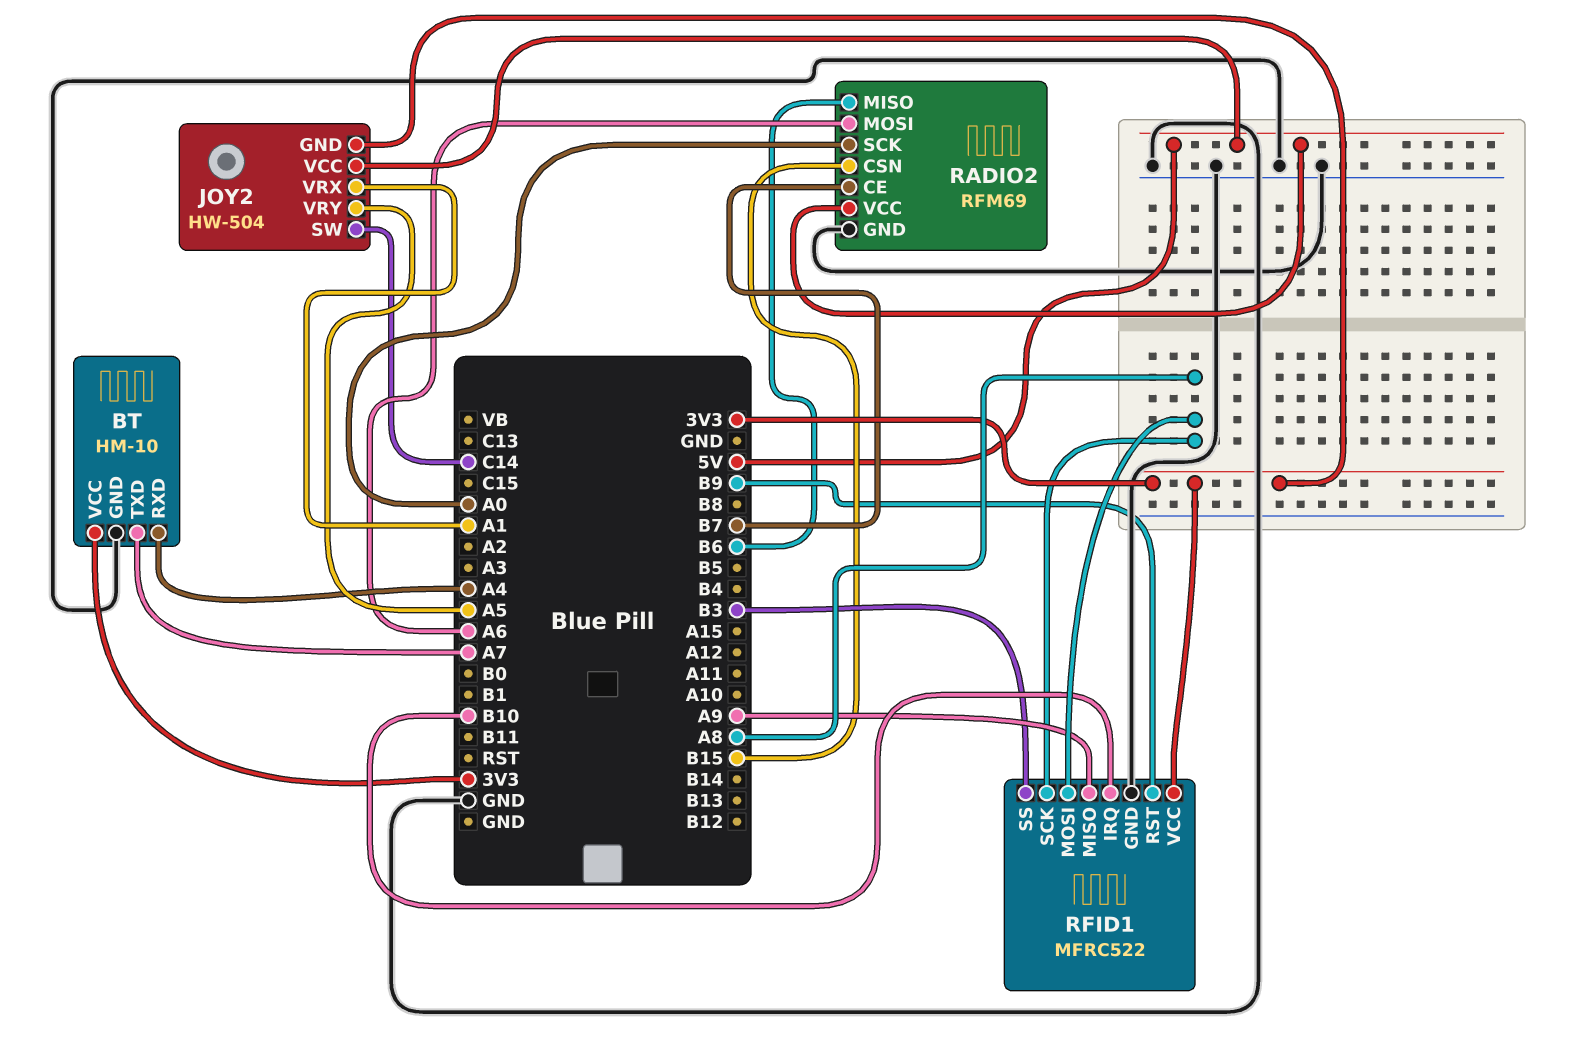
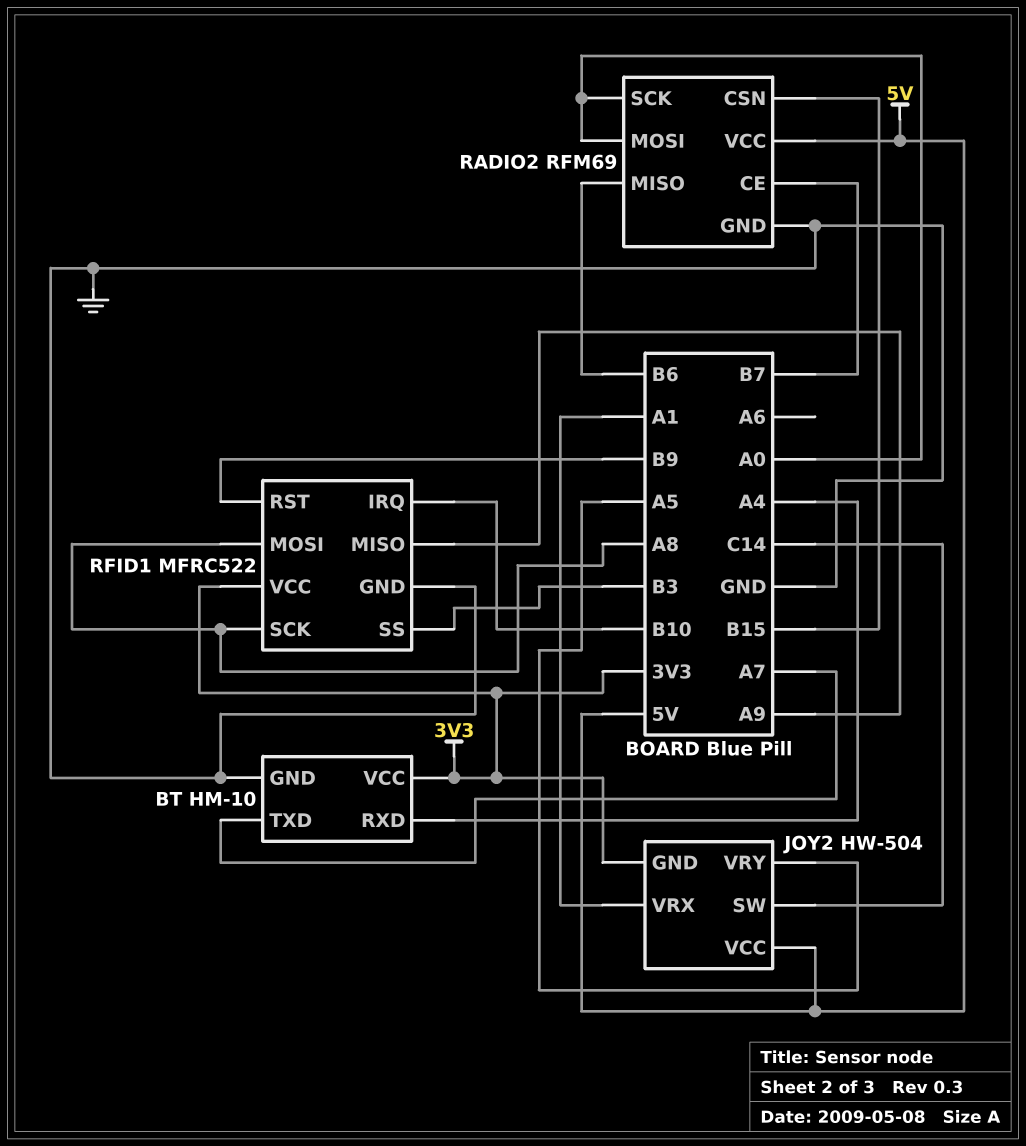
RADIO2 pin MOSI: A6 -> A0

